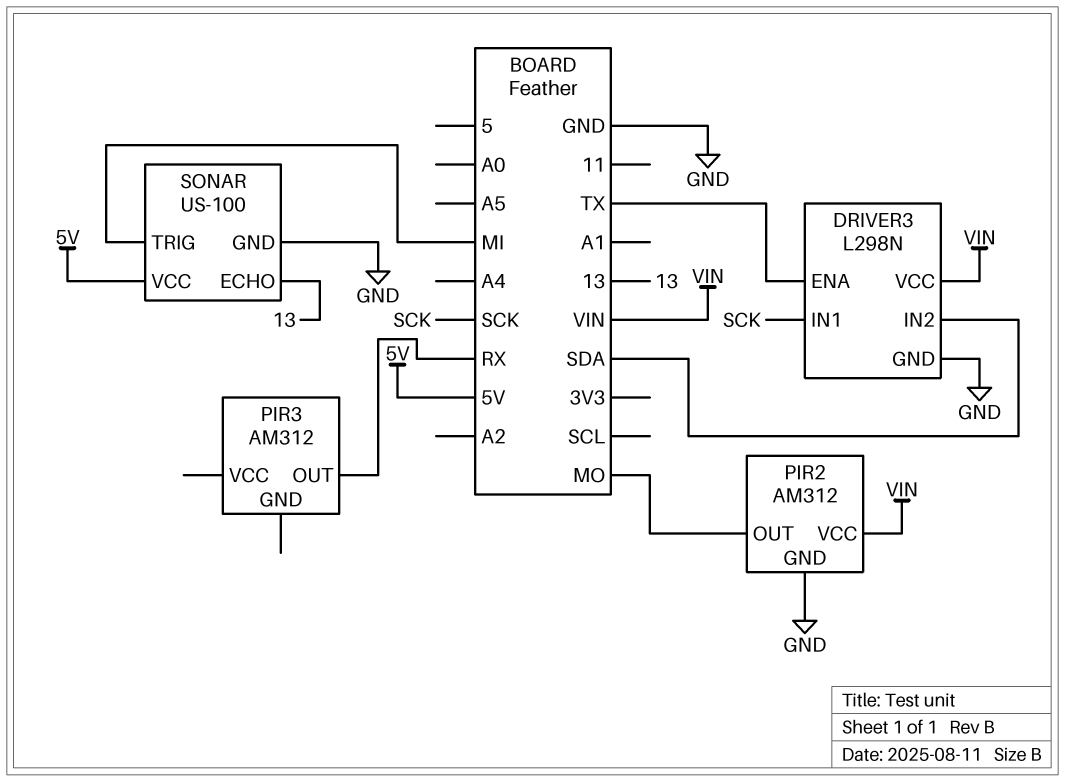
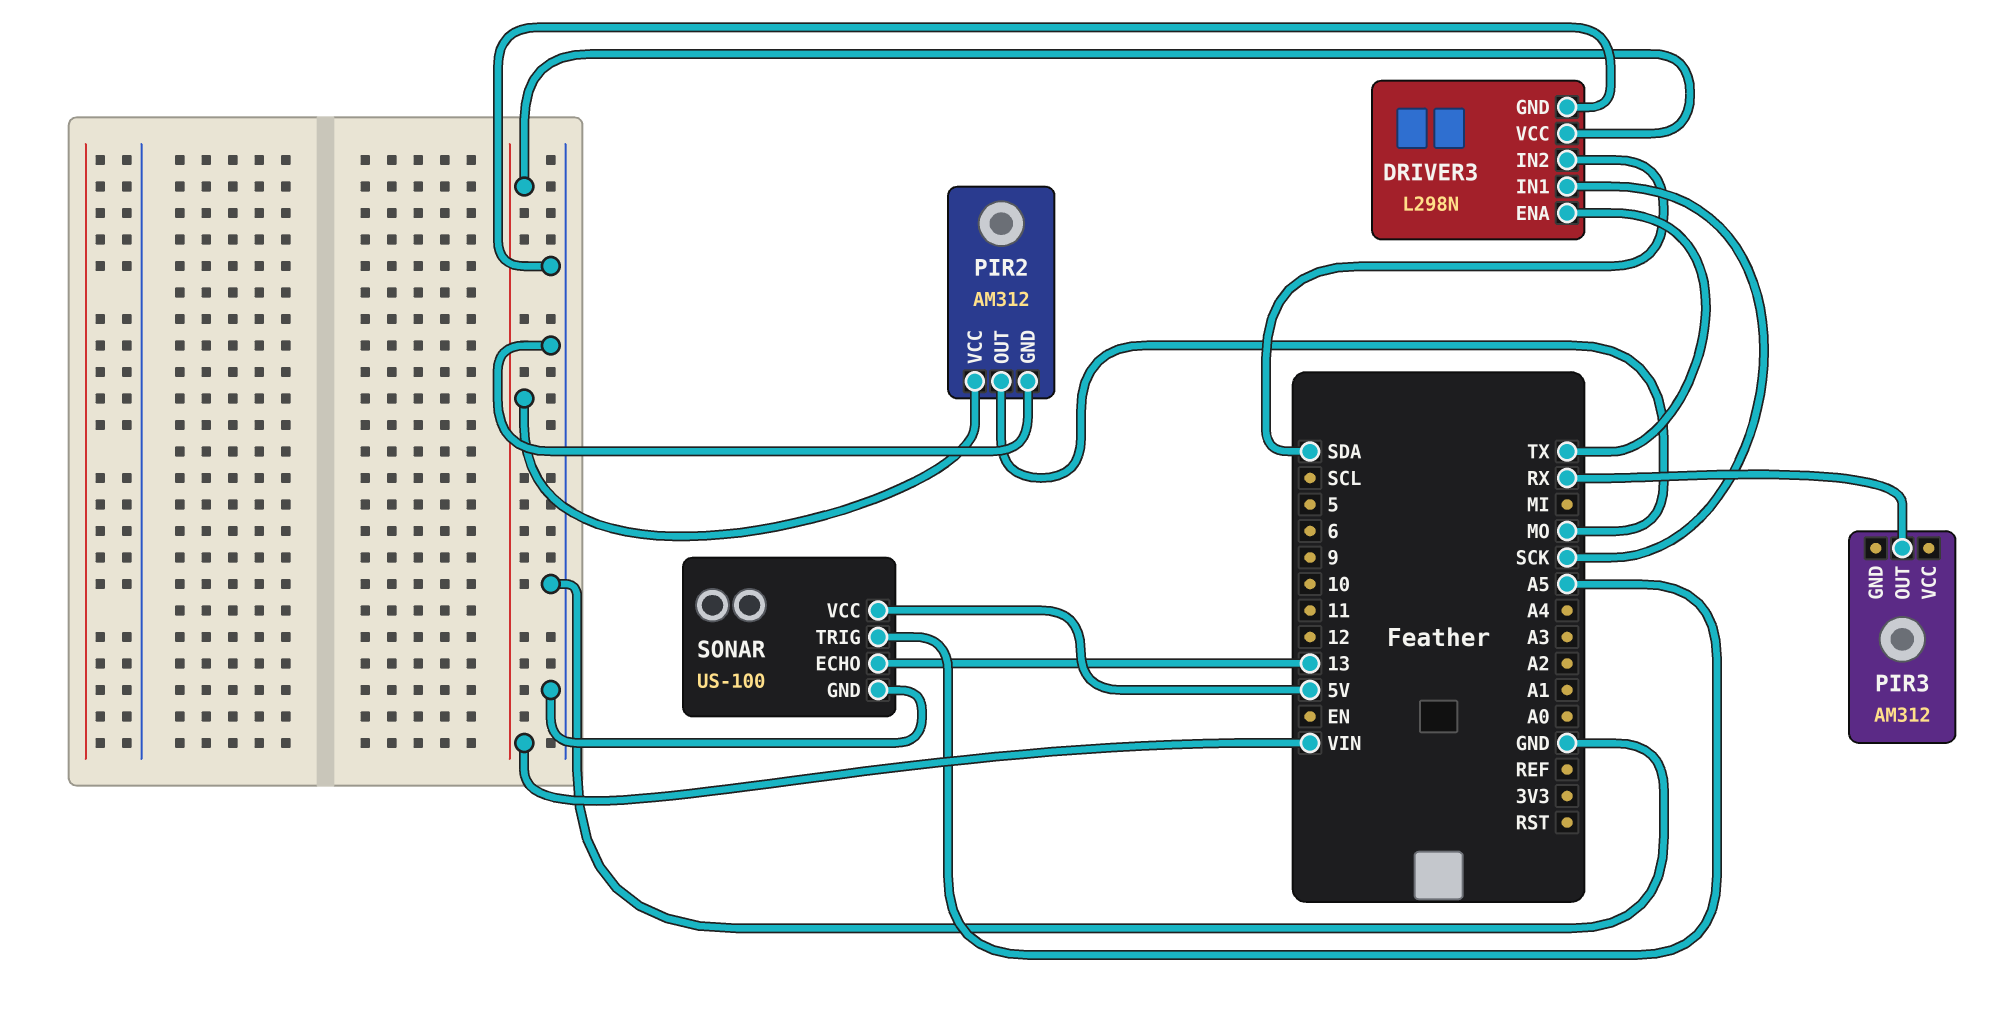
SONAR pin TRIG: MI -> A5

